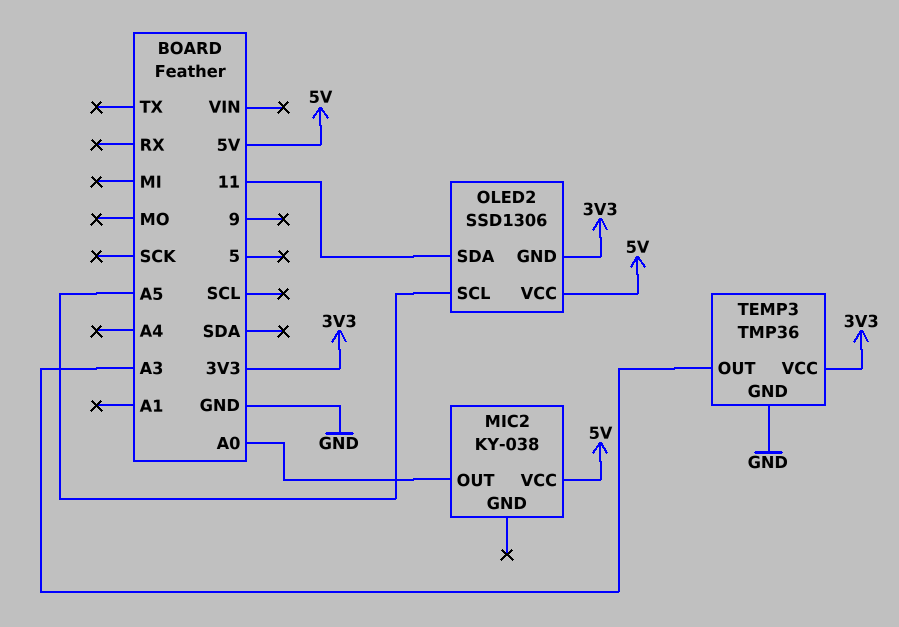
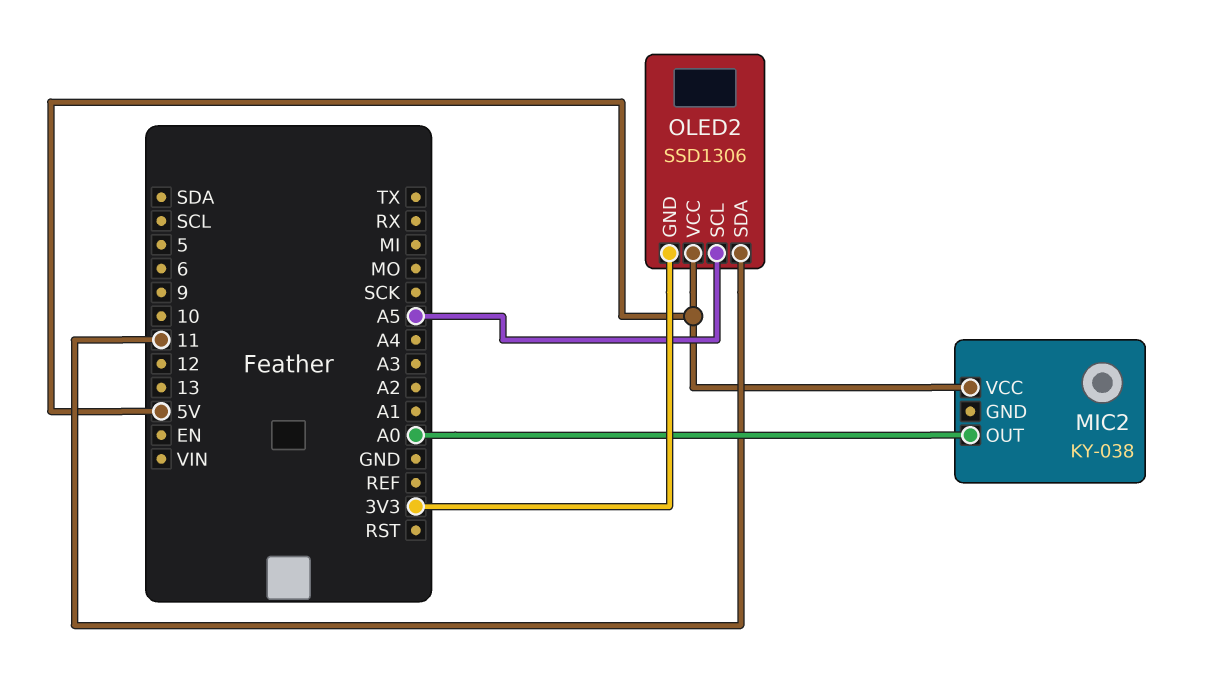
TEMP3: TMP36 -> none
TEMP3 pin GND: GND -> none
TEMP3 pin OUT: A3 -> none
TEMP3 pin VCC: 3V3 -> none

